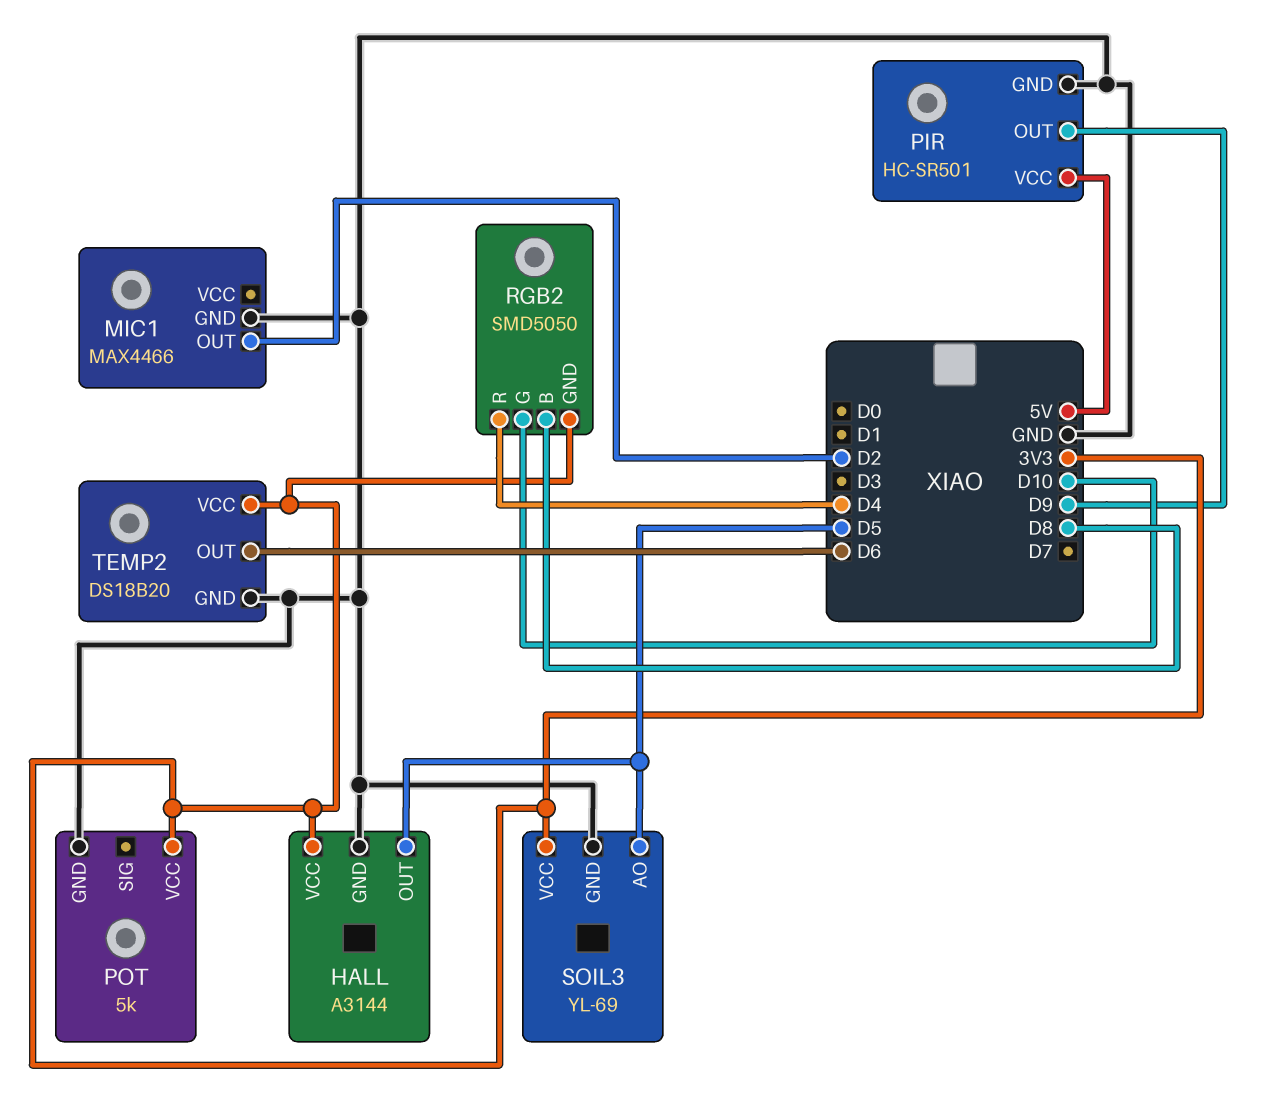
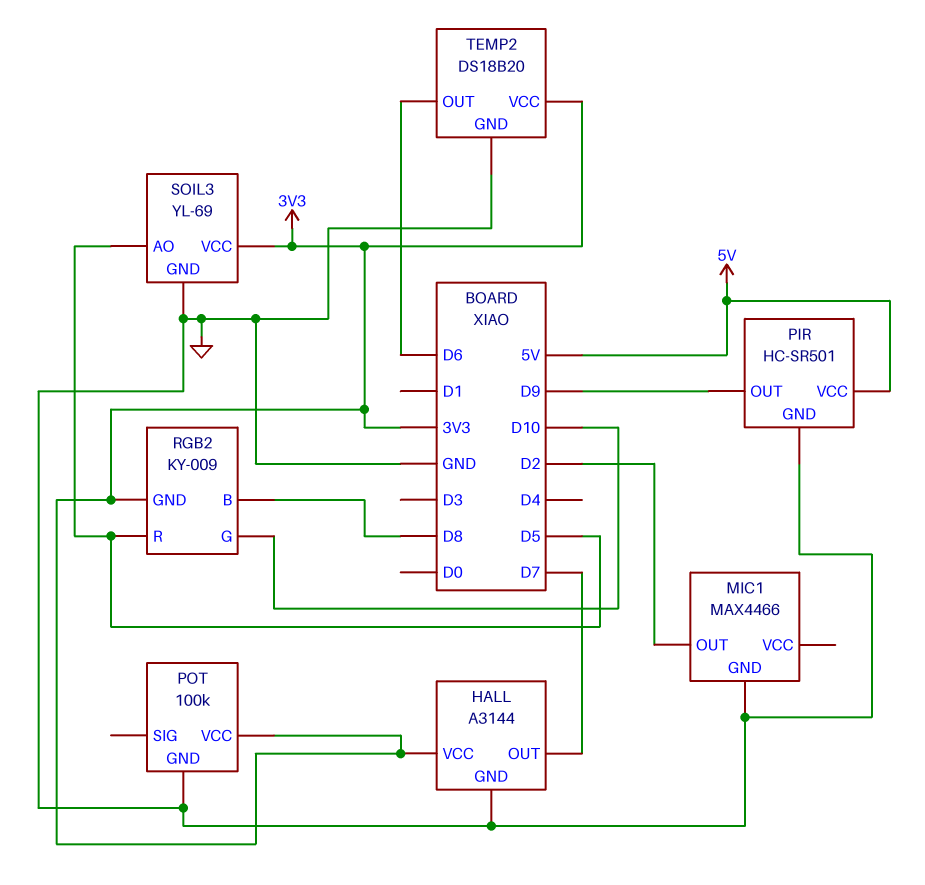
HALL pin OUT: D5 -> D7
POT: 5k -> 100k
RGB2: SMD5050 -> KY-009
RGB2 pin R: D4 -> D5

